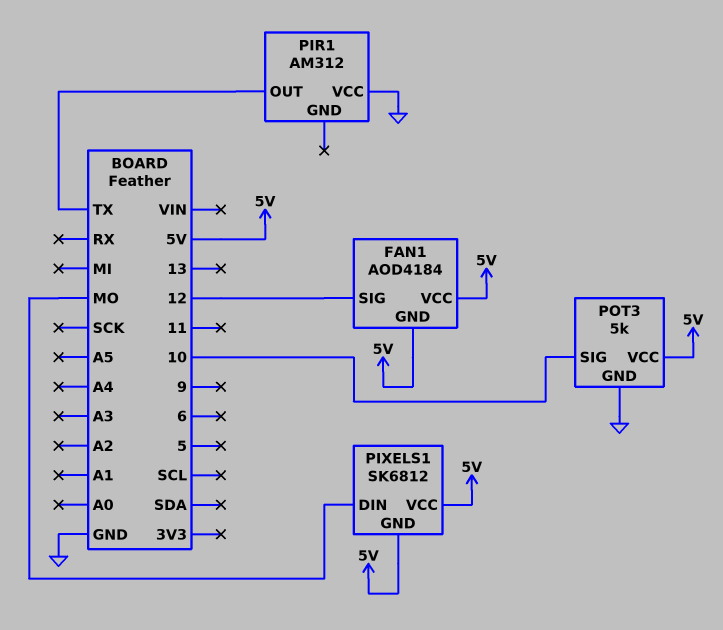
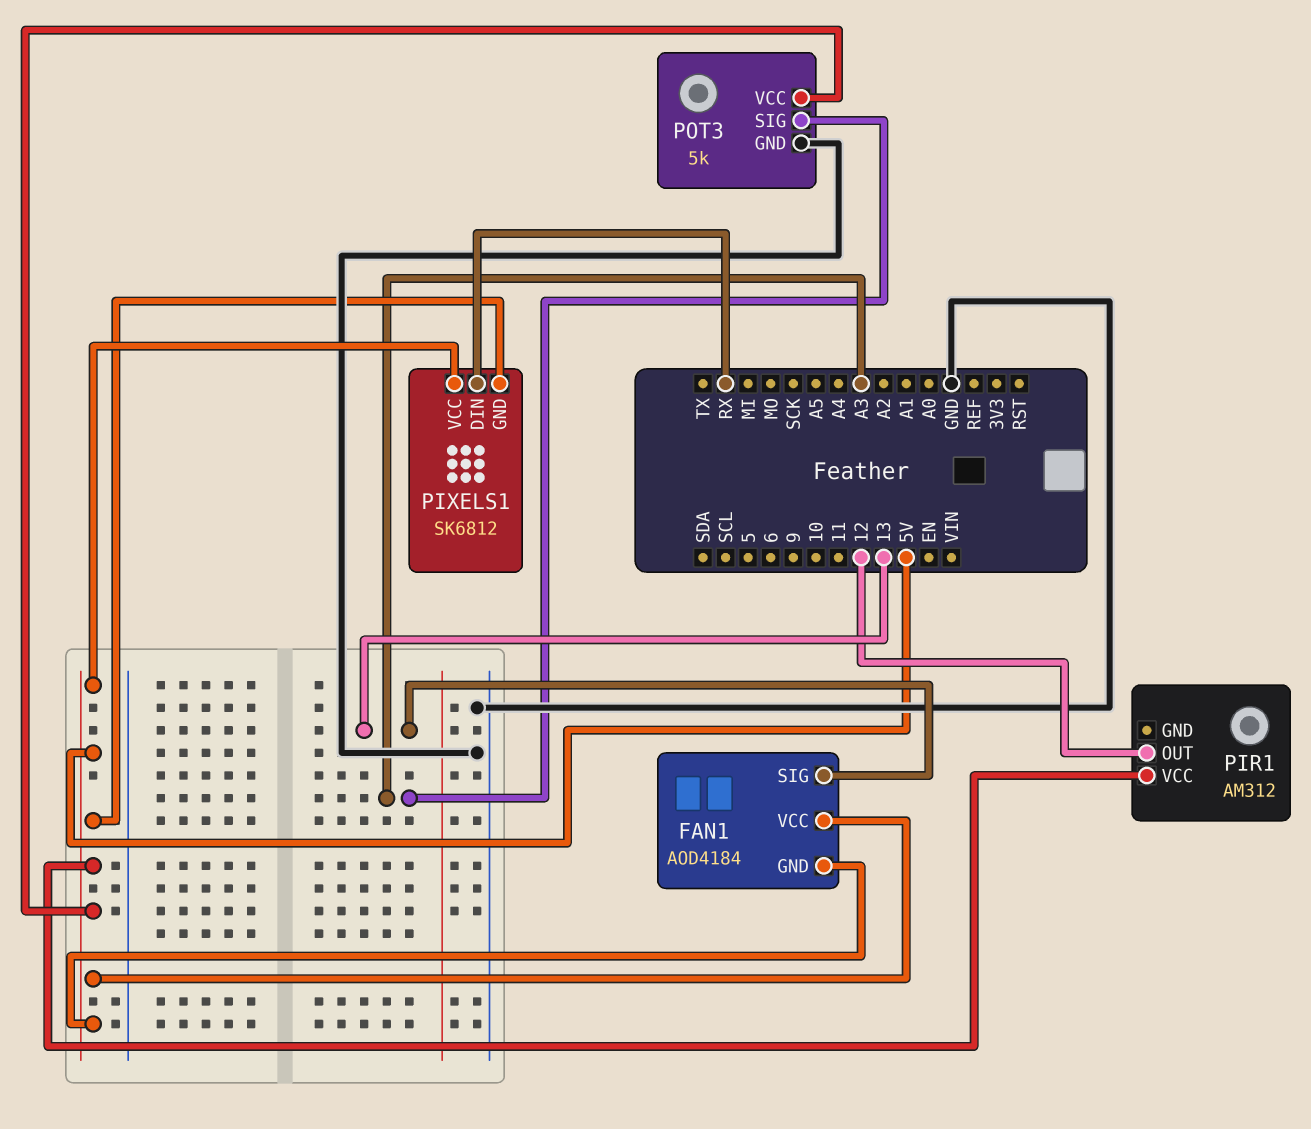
FAN1 pin SIG: 12 -> 13
PIR1 pin OUT: TX -> 12
PIR1 pin VCC: GND -> 5V
PIXELS1 pin DIN: MO -> RX
POT3 pin SIG: 10 -> A3

